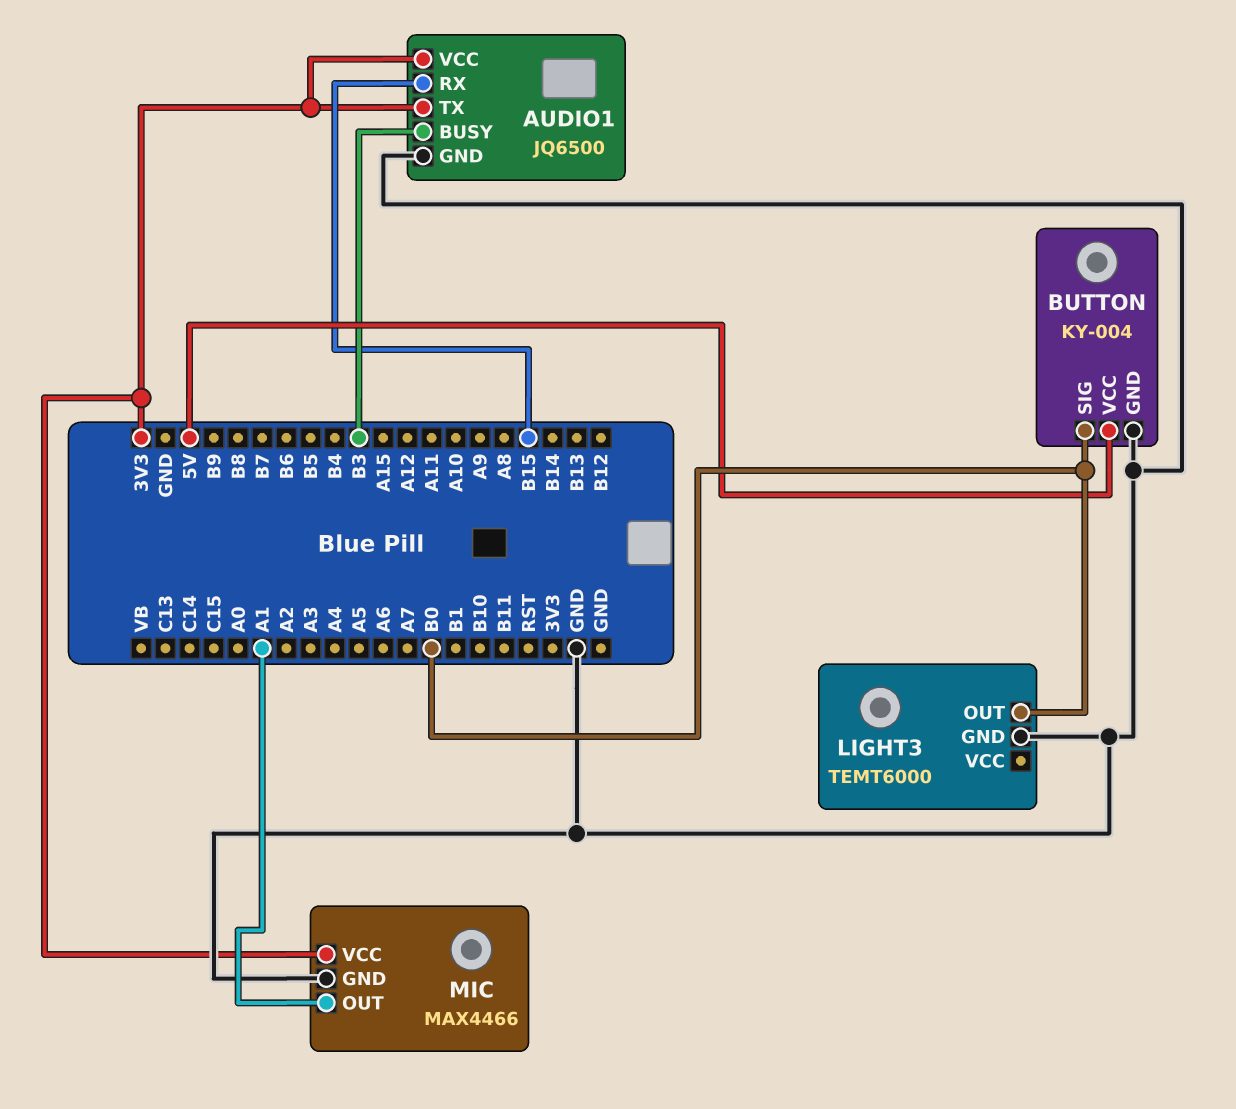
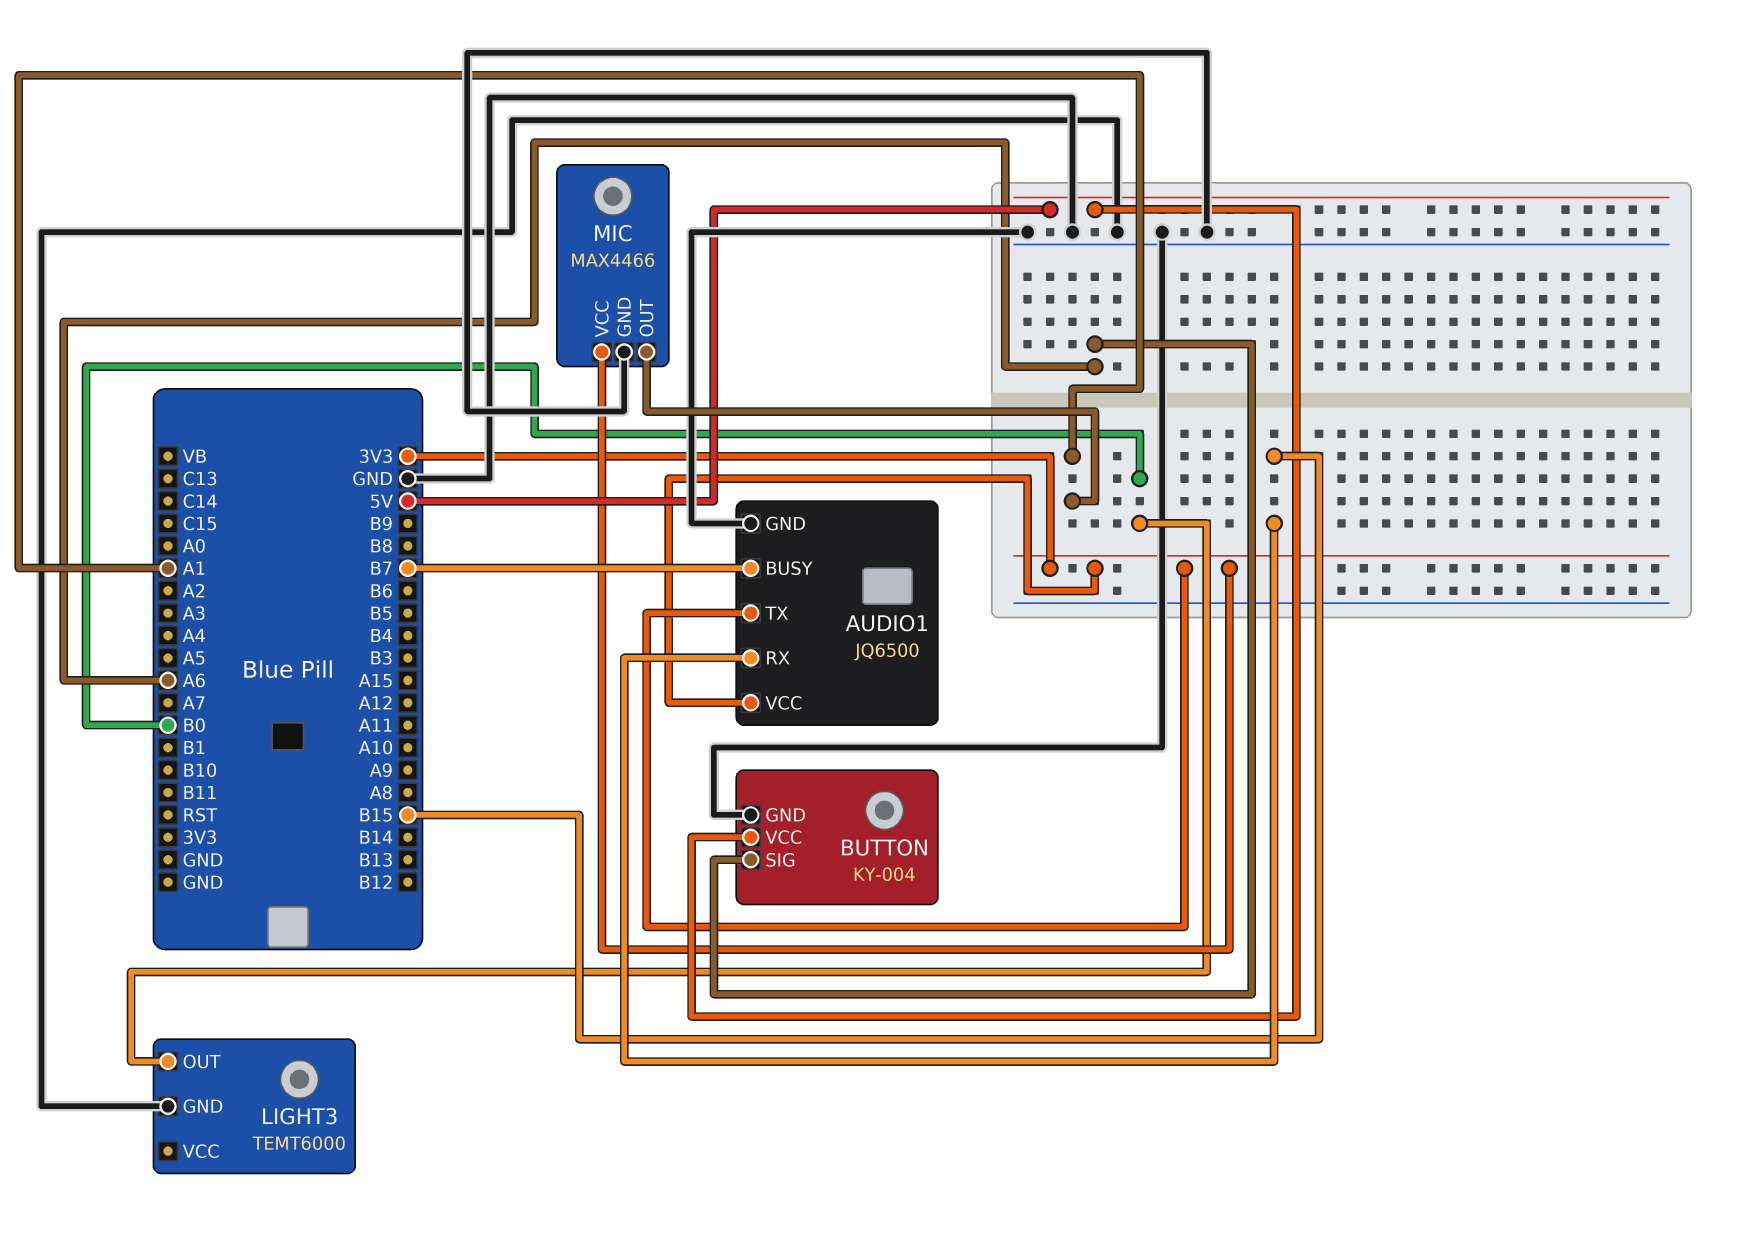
AUDIO1 pin BUSY: B3 -> B7
BUTTON pin SIG: B0 -> A6

